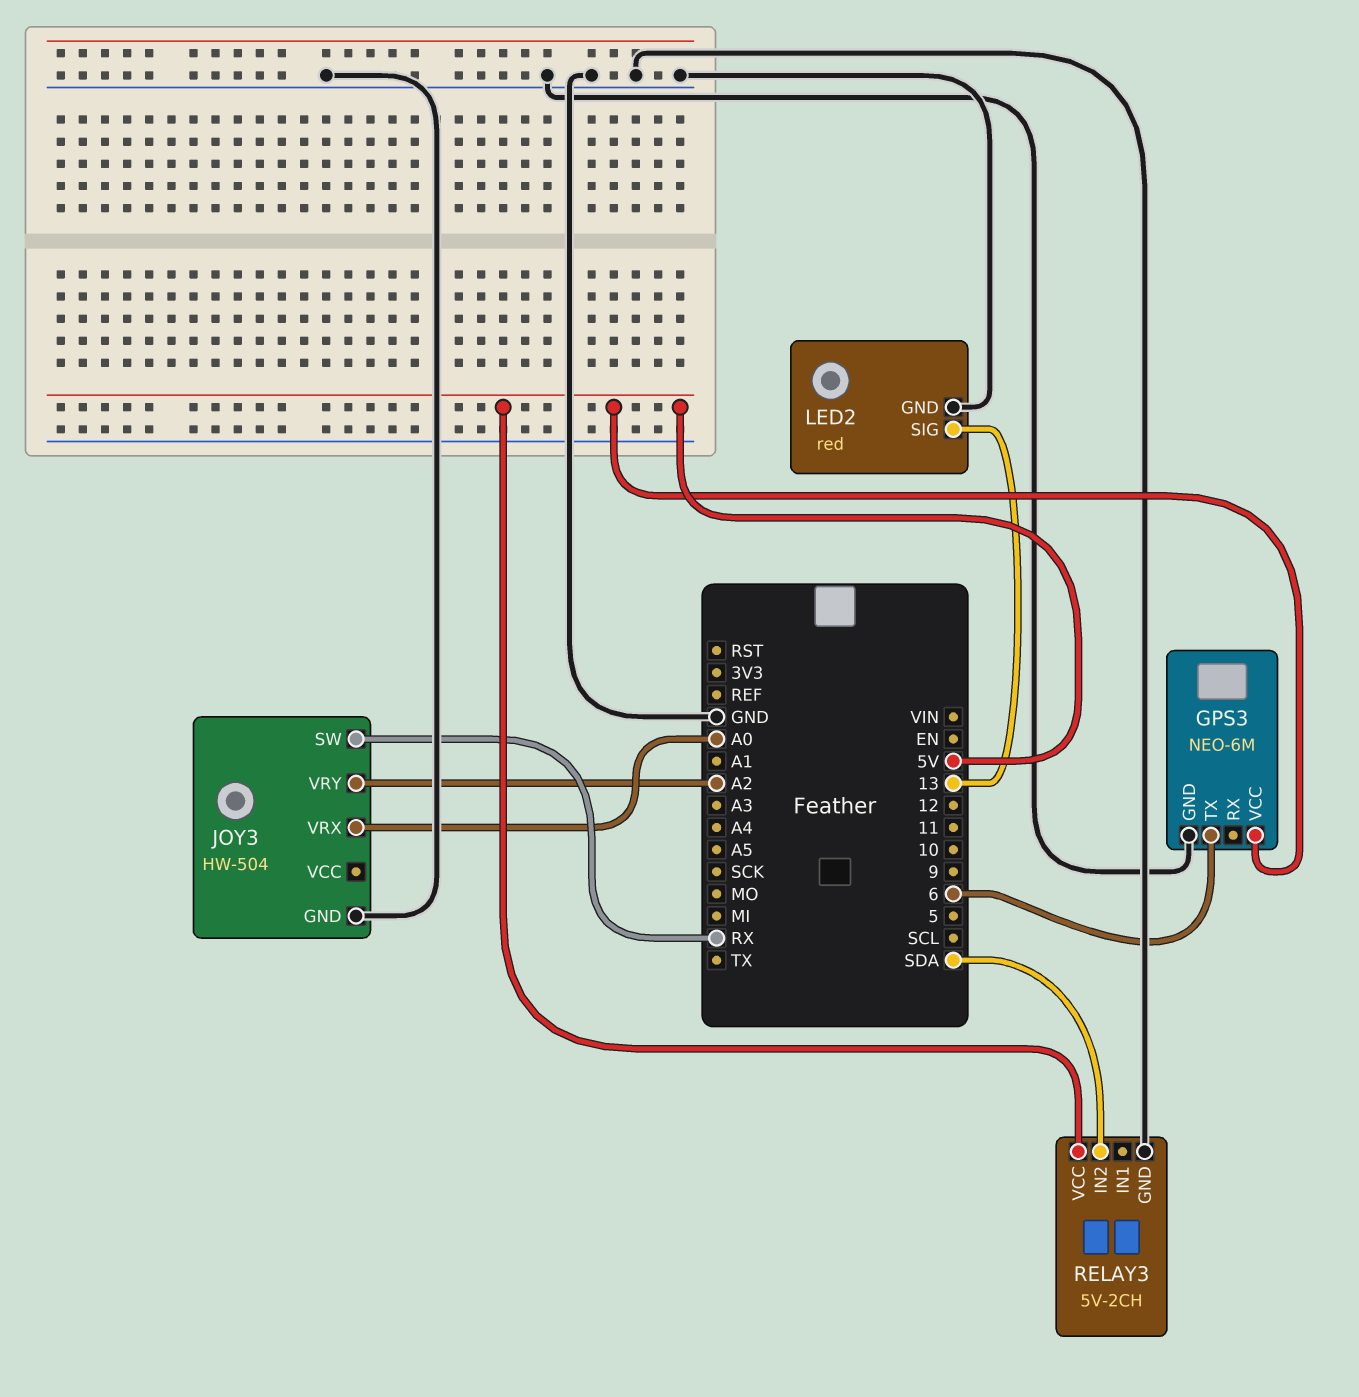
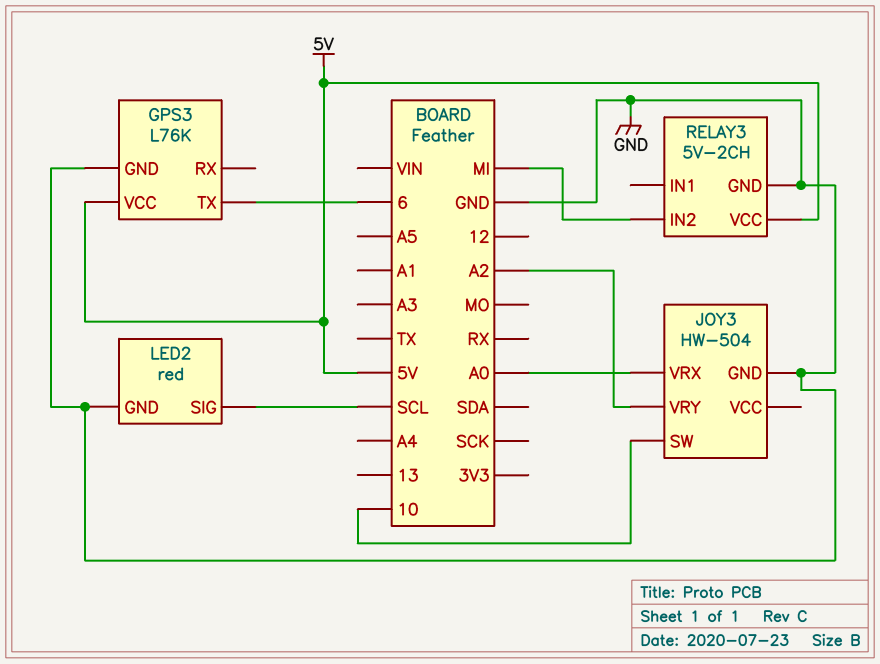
GPS3: NEO-6M -> L76K
JOY3 pin SW: RX -> 10
LED2 pin SIG: 13 -> SCL
RELAY3 pin IN2: SDA -> MI

